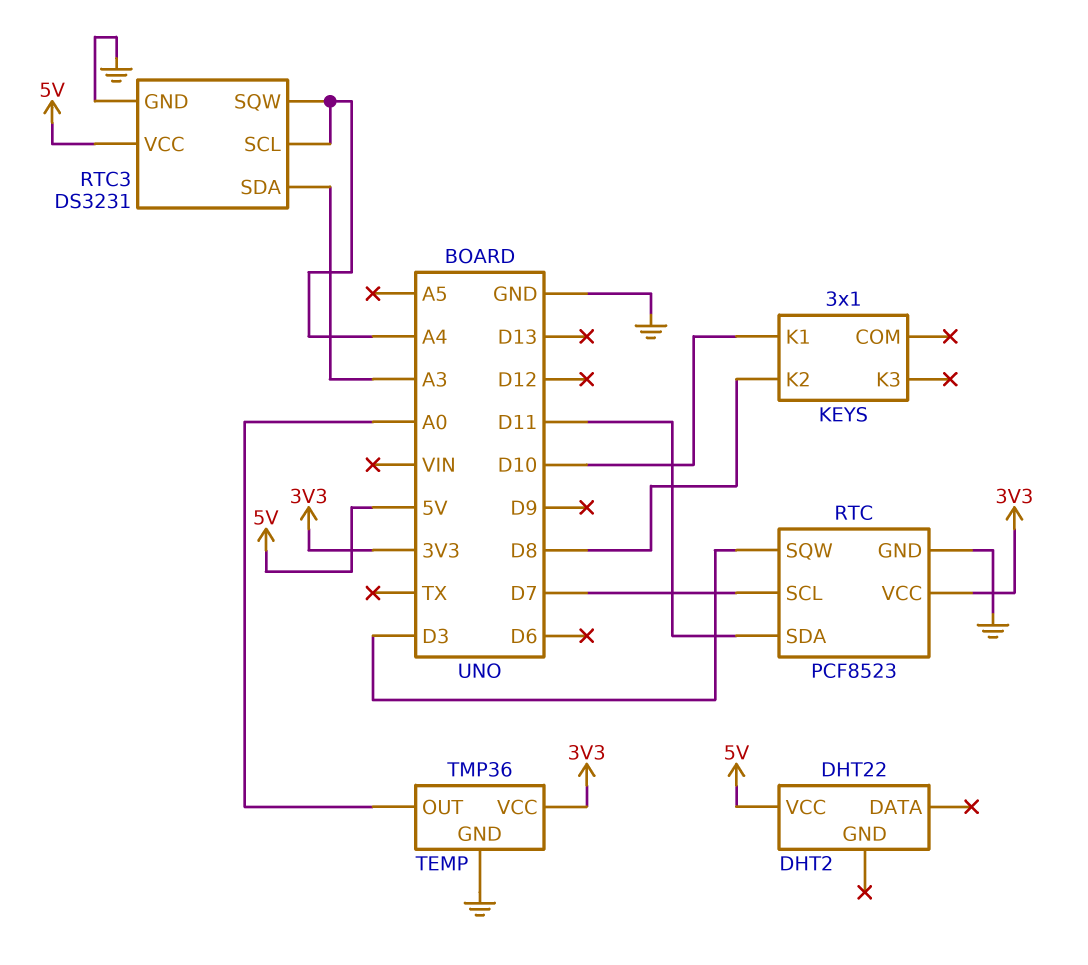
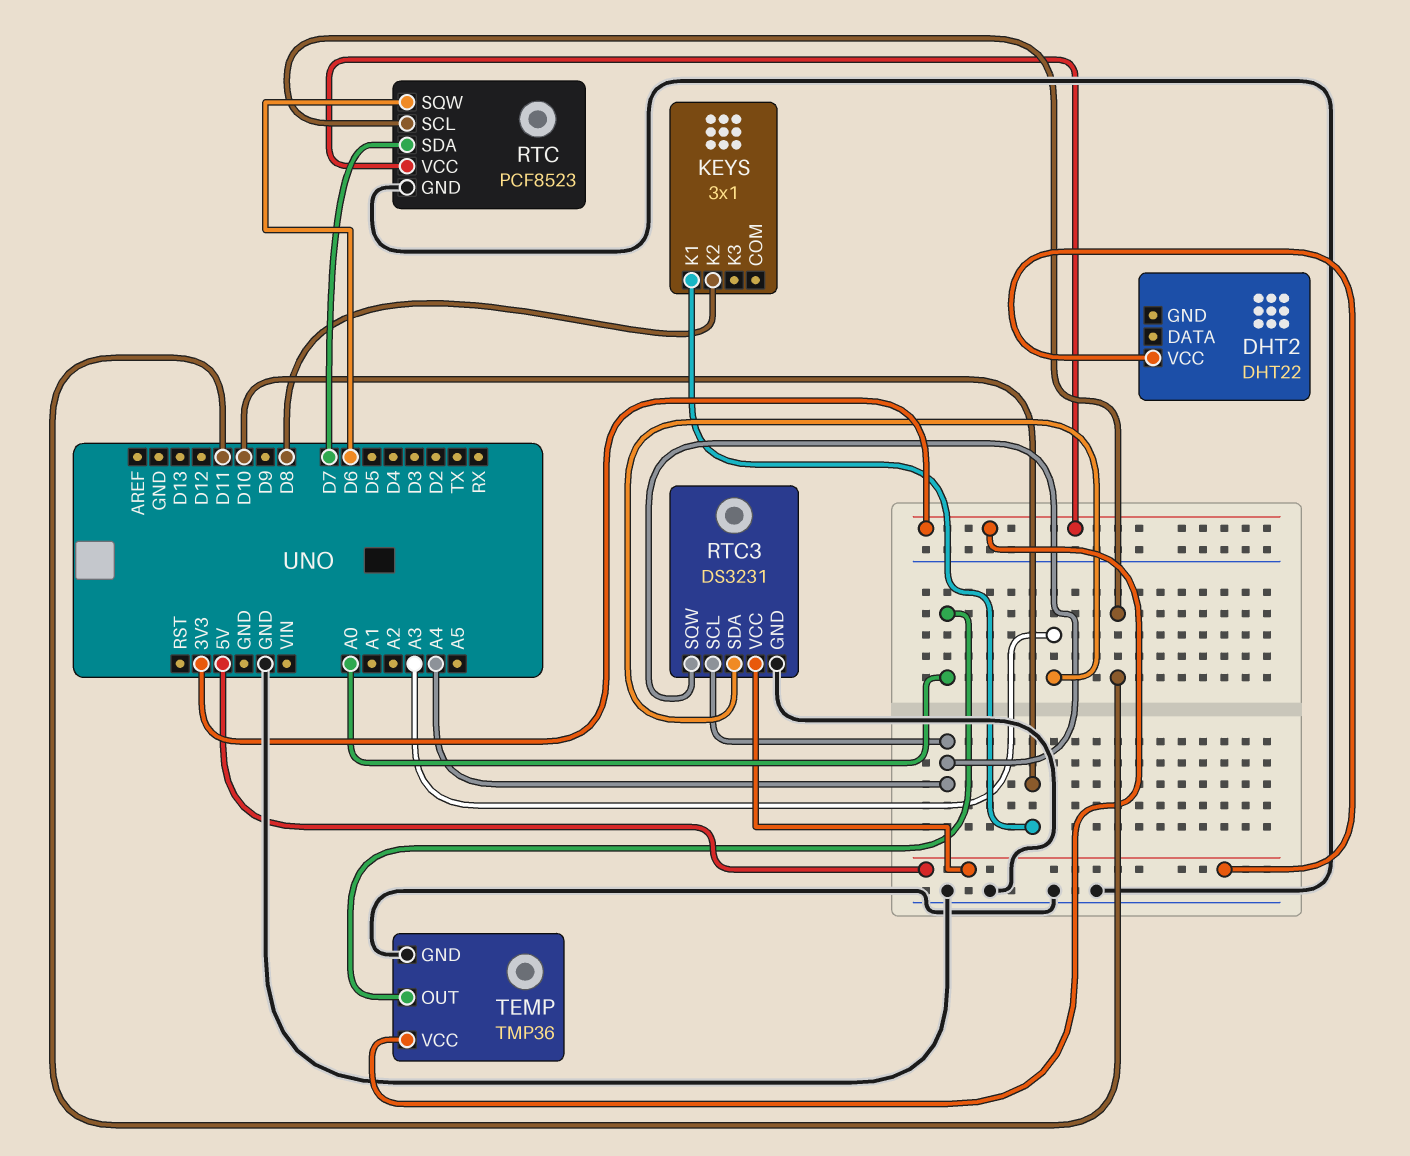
RTC pin SCL: D7 -> D11
RTC pin SDA: D11 -> D7
RTC pin SQW: D3 -> D6

